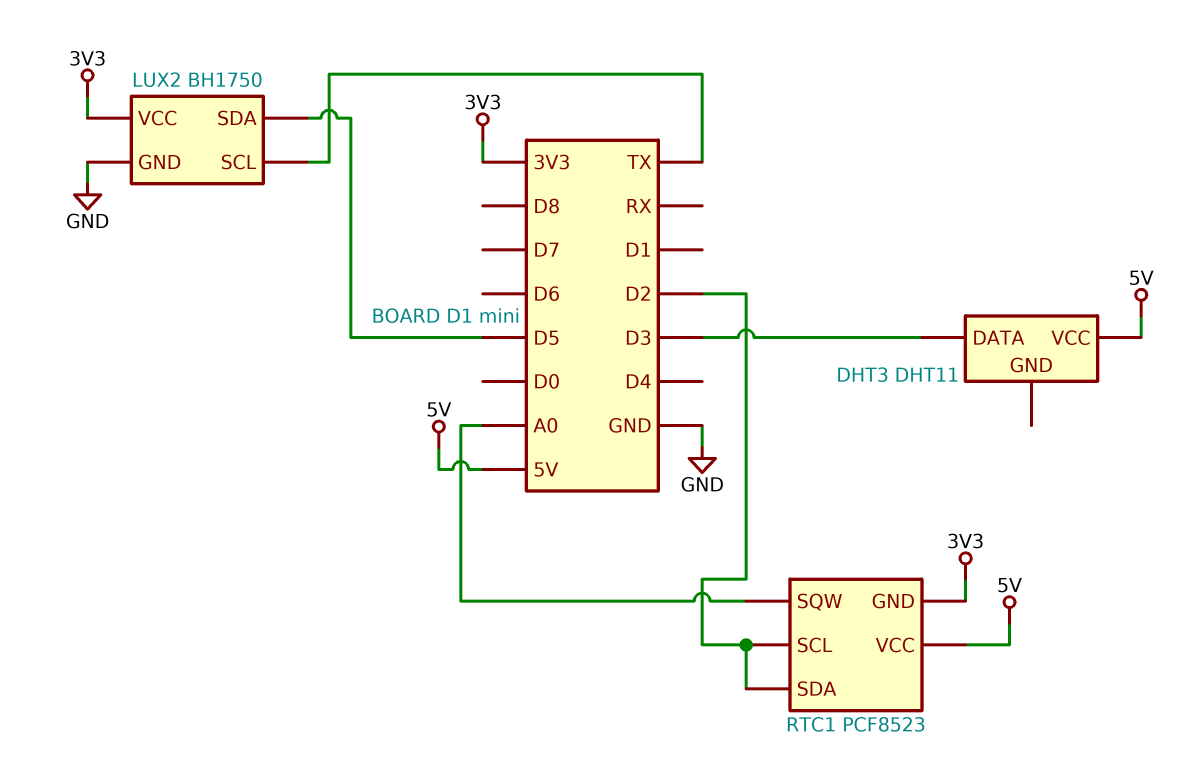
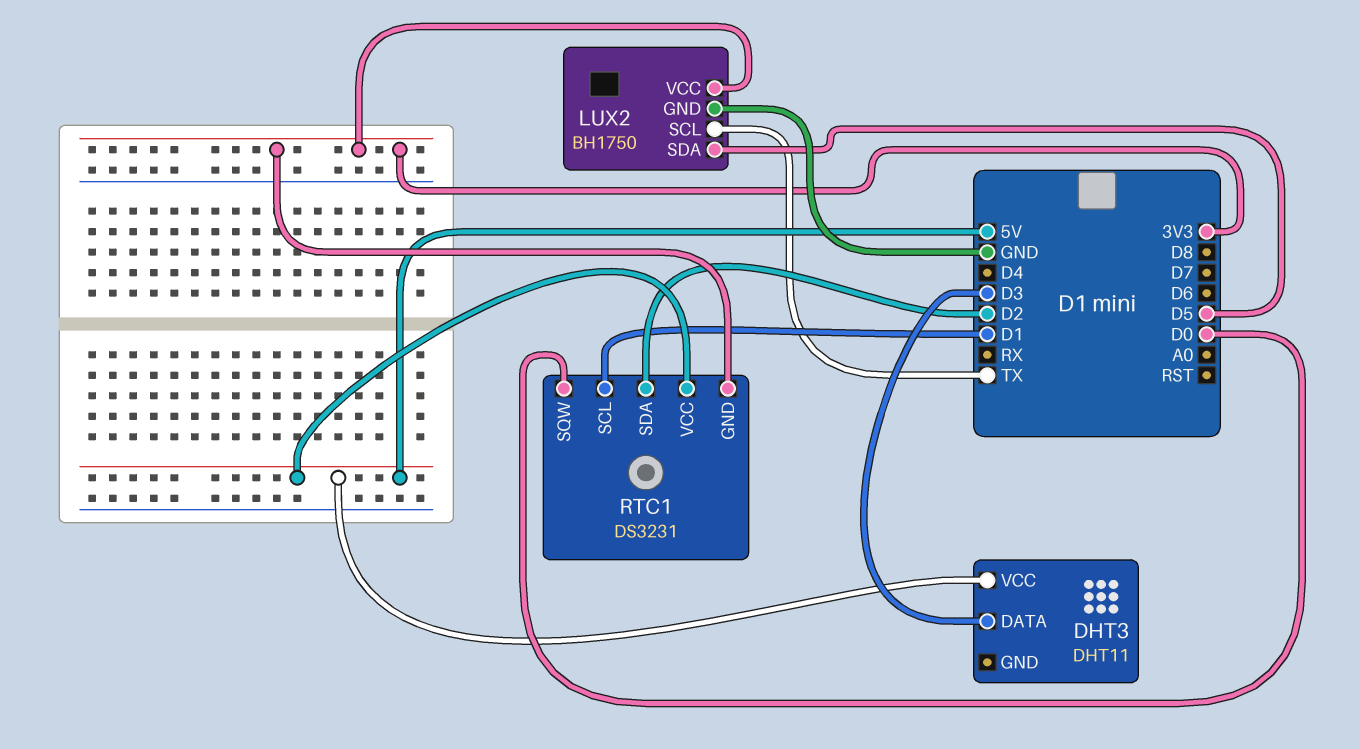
RTC1: PCF8523 -> DS3231
RTC1 pin SCL: D2 -> D1
RTC1 pin SQW: A0 -> D0

